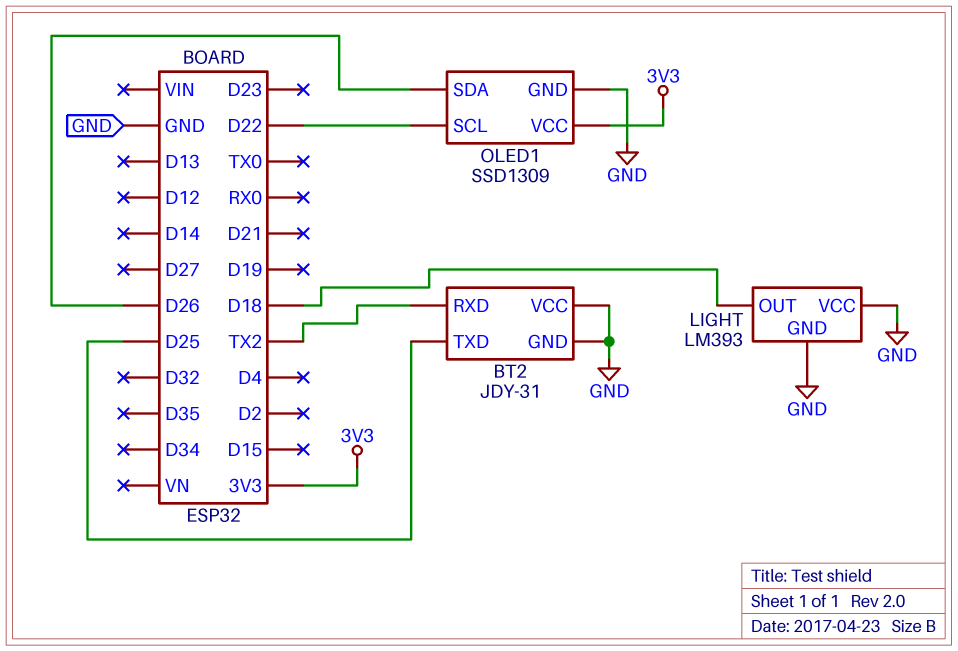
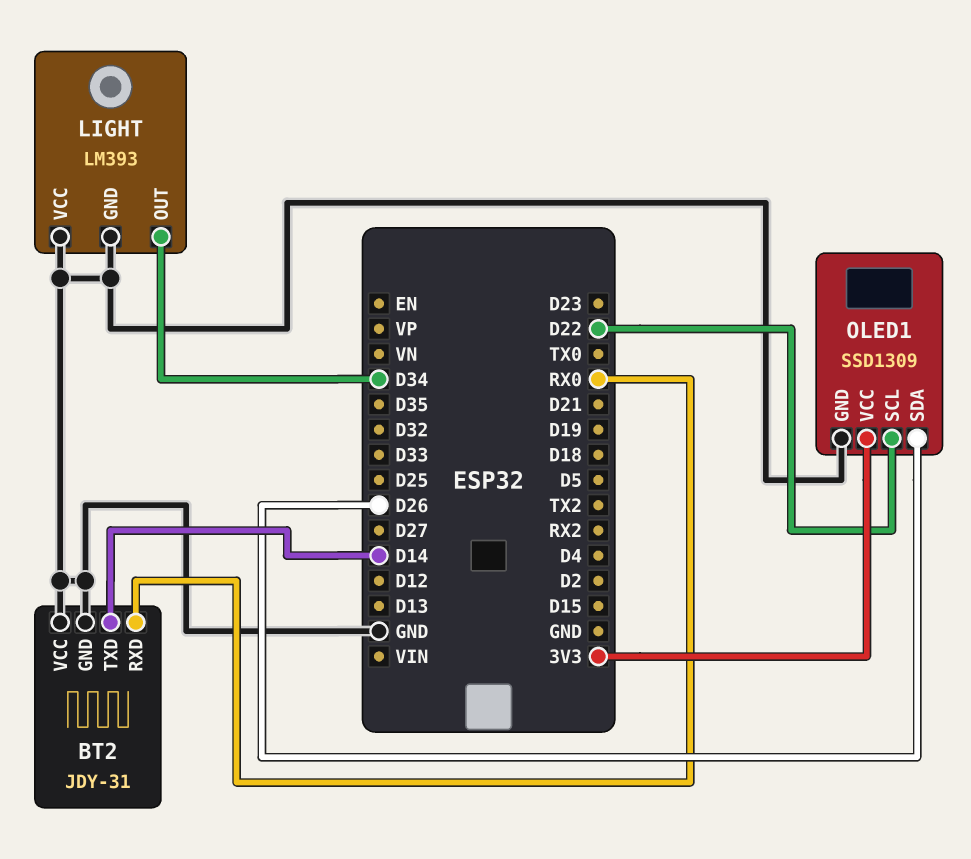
BT2 pin RXD: TX2 -> RX0
BT2 pin TXD: D25 -> D14
LIGHT pin OUT: D18 -> D34

